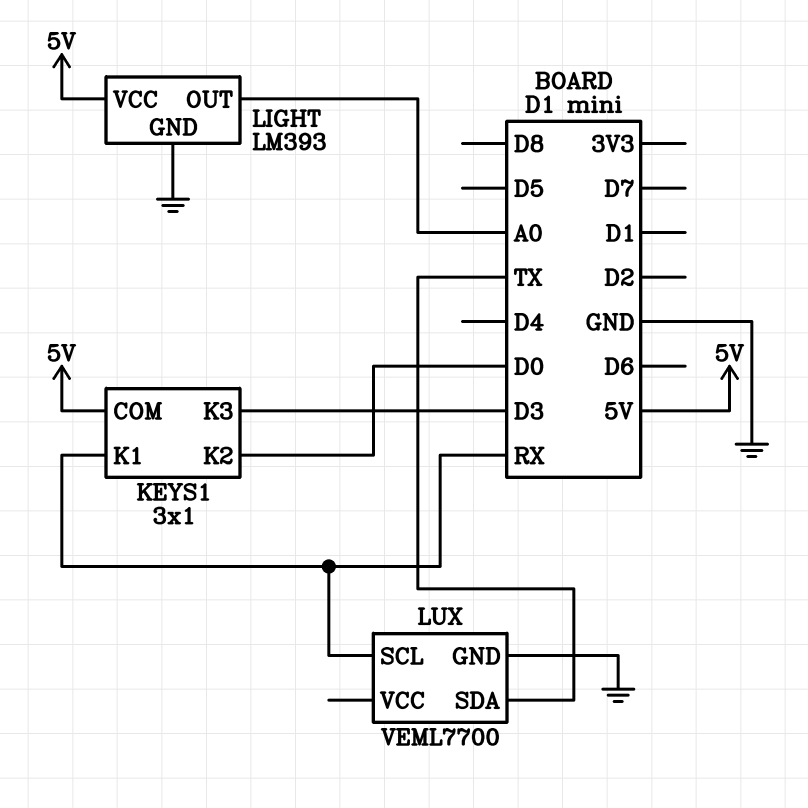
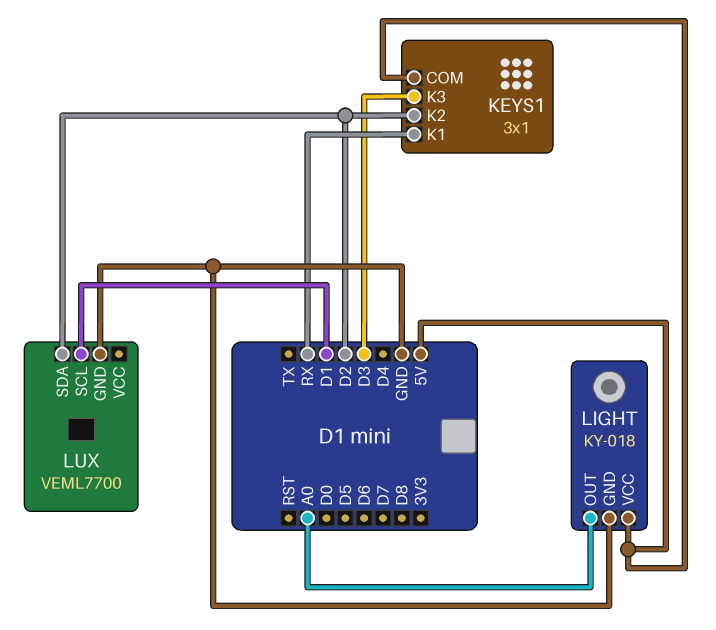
KEYS1 pin K2: D0 -> D2
LIGHT: LM393 -> KY-018
LUX pin SCL: RX -> D1
LUX pin SDA: TX -> D2

